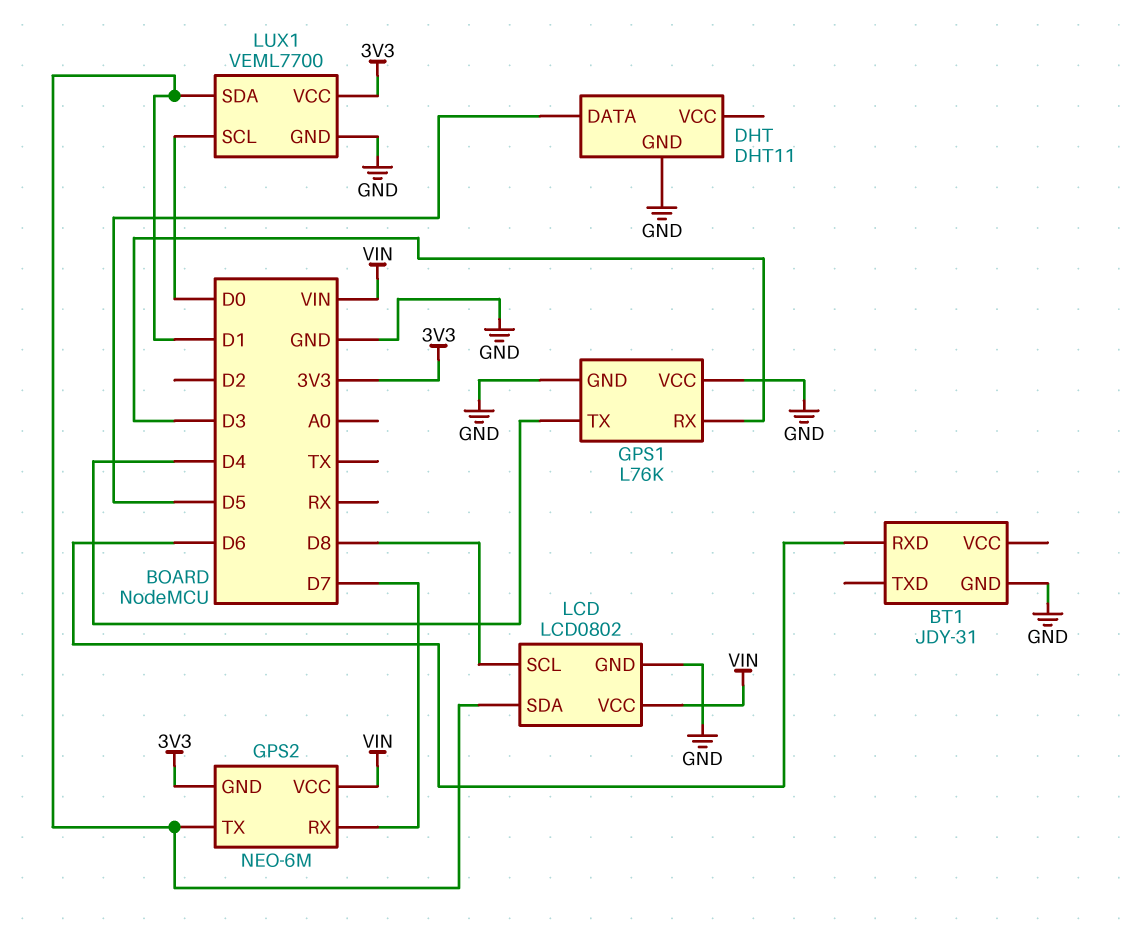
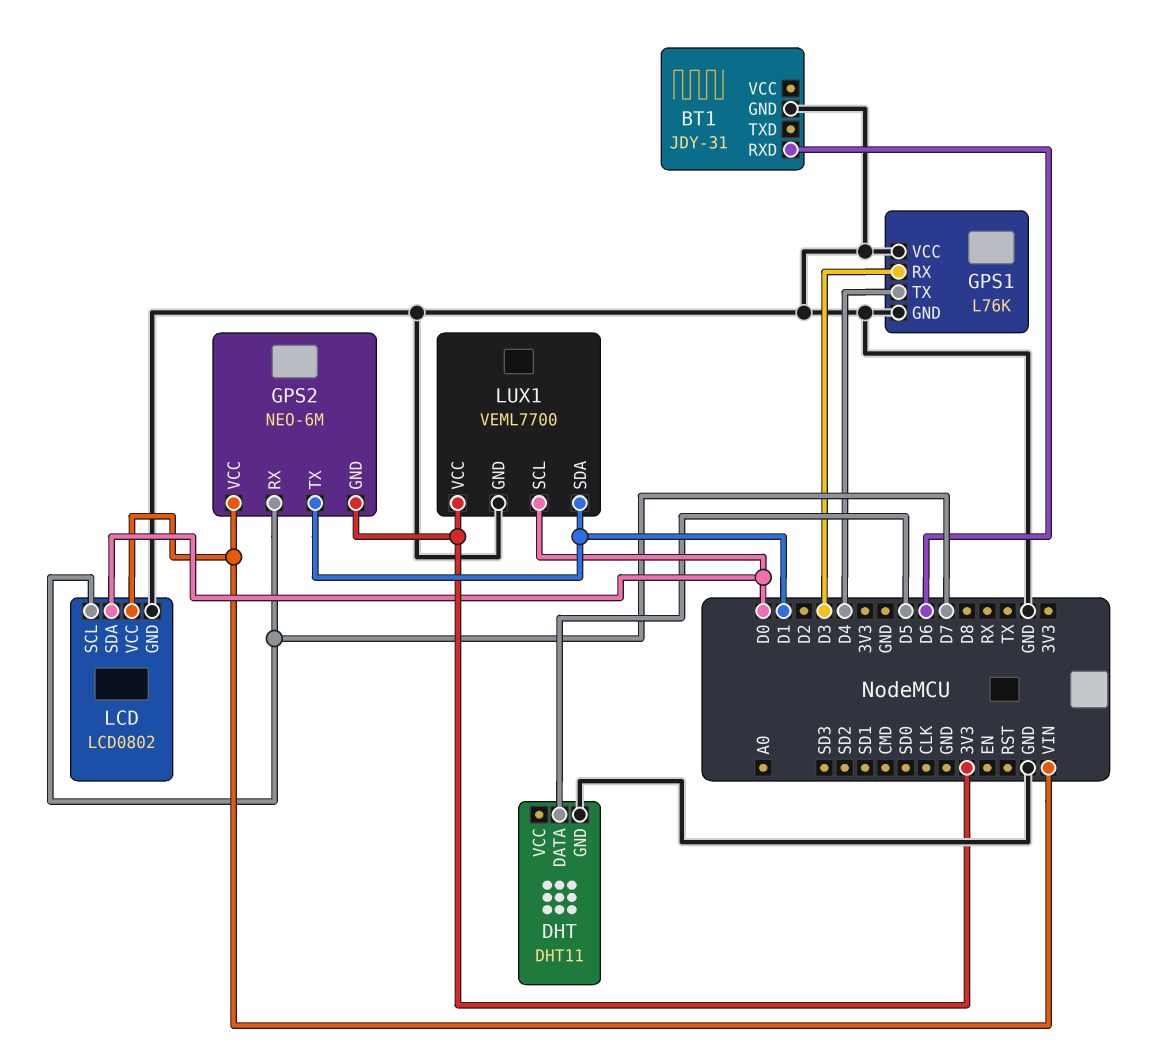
LCD pin SCL: D8 -> D7
LCD pin SDA: D1 -> D0

